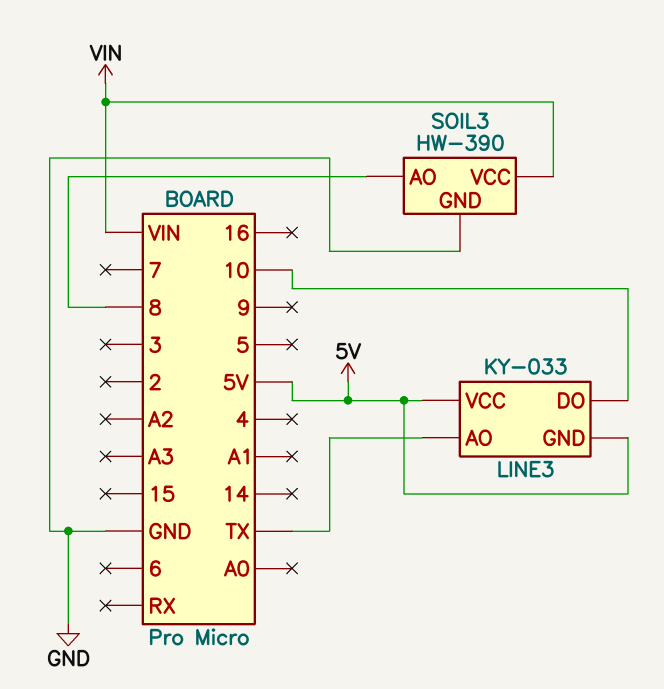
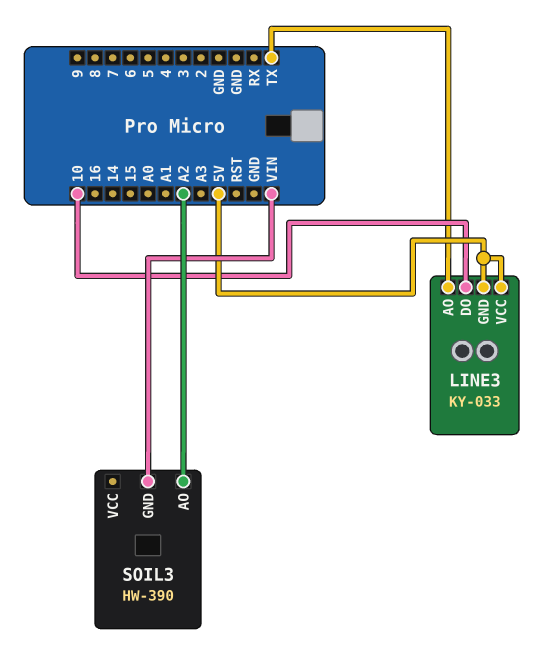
SOIL3 pin AO: 8 -> A2
SOIL3 pin GND: GND -> VIN
SOIL3 pin VCC: VIN -> none

